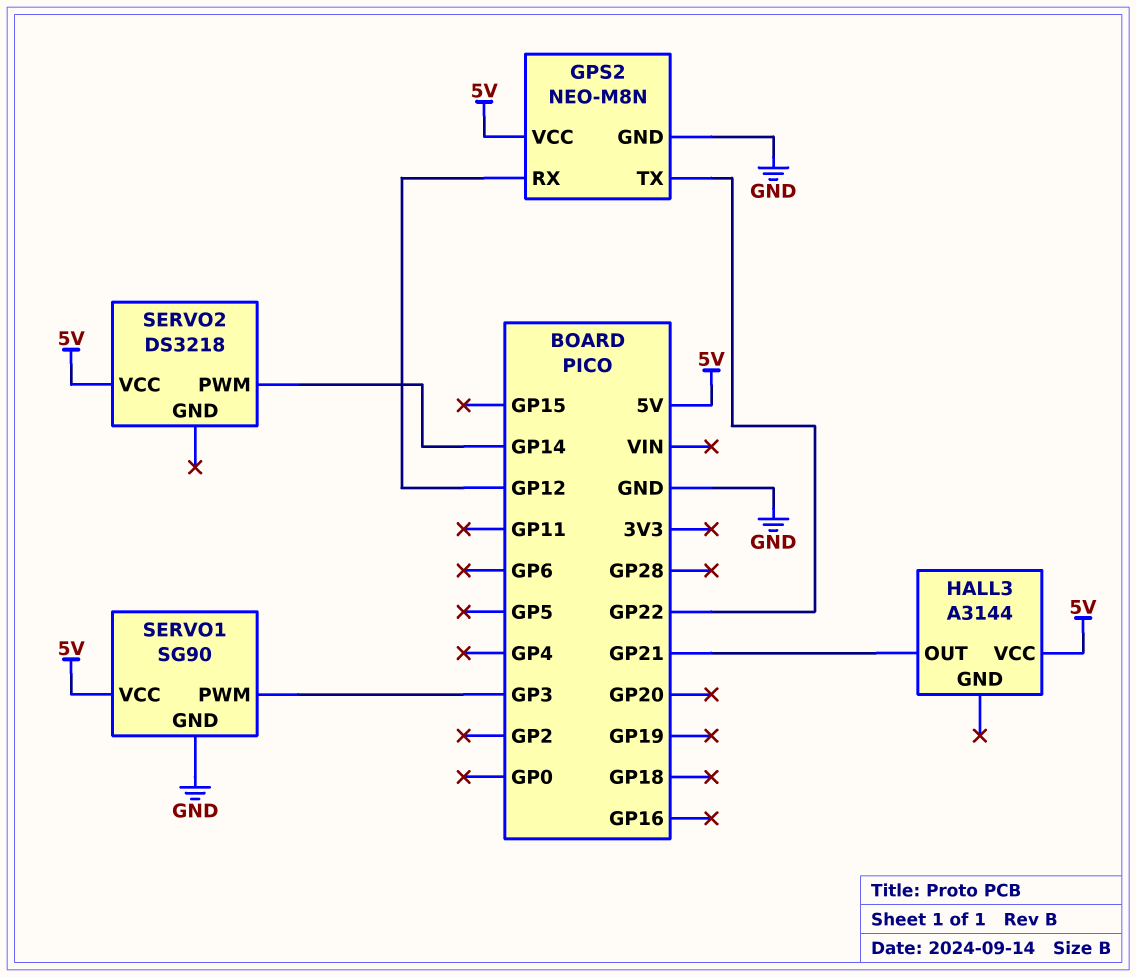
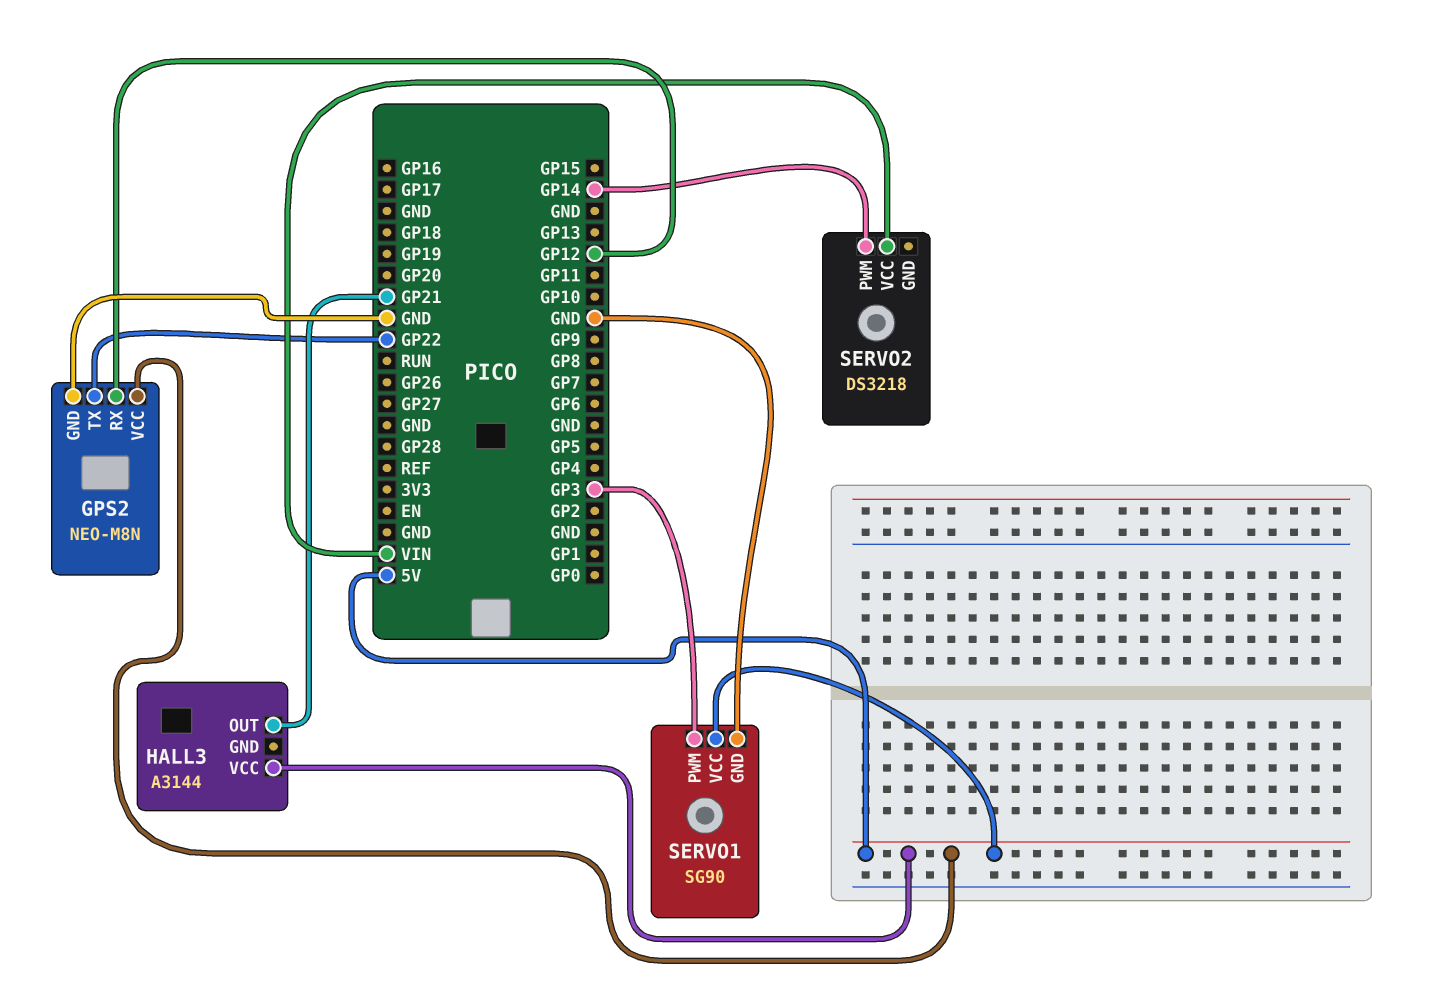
SERVO2 pin VCC: 5V -> VIN

